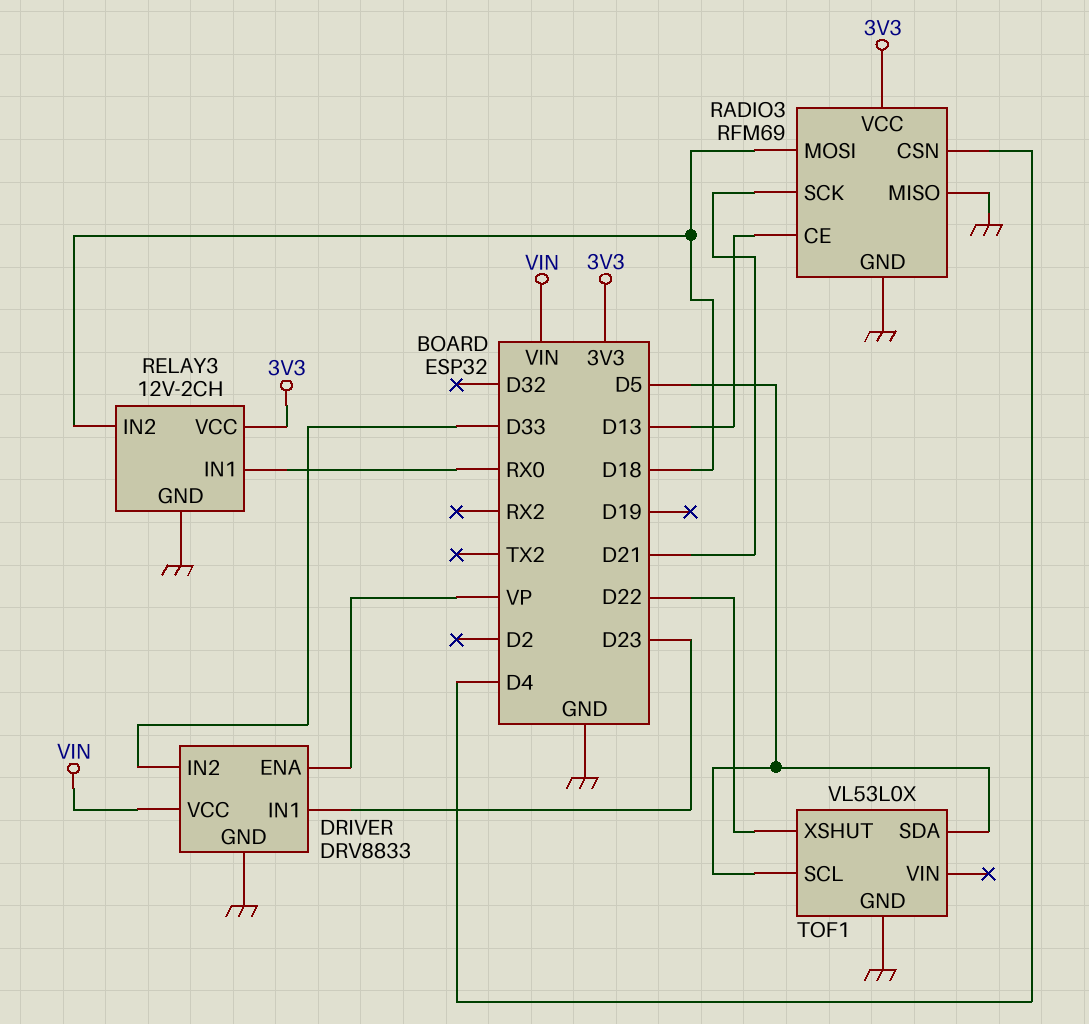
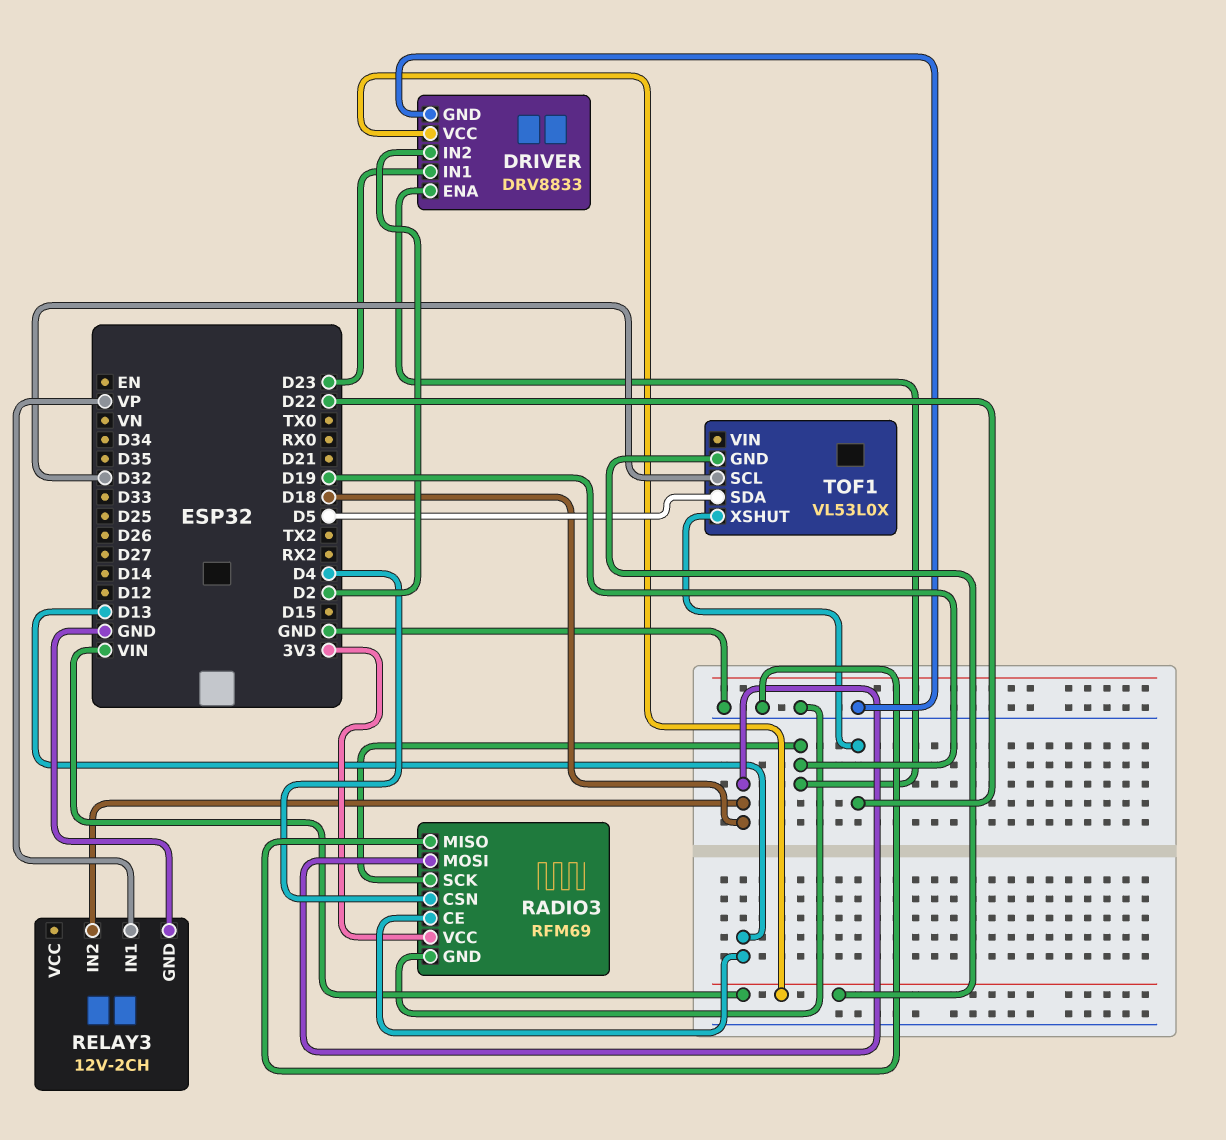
DRIVER pin ENA: VP -> D19
DRIVER pin IN2: D33 -> D2
RADIO3 pin SCK: D21 -> D19
RELAY3 pin IN1: RX0 -> VP
RELAY3 pin VCC: 3V3 -> none
TOF1 pin GND: GND -> VIN
TOF1 pin SCL: D5 -> D32

